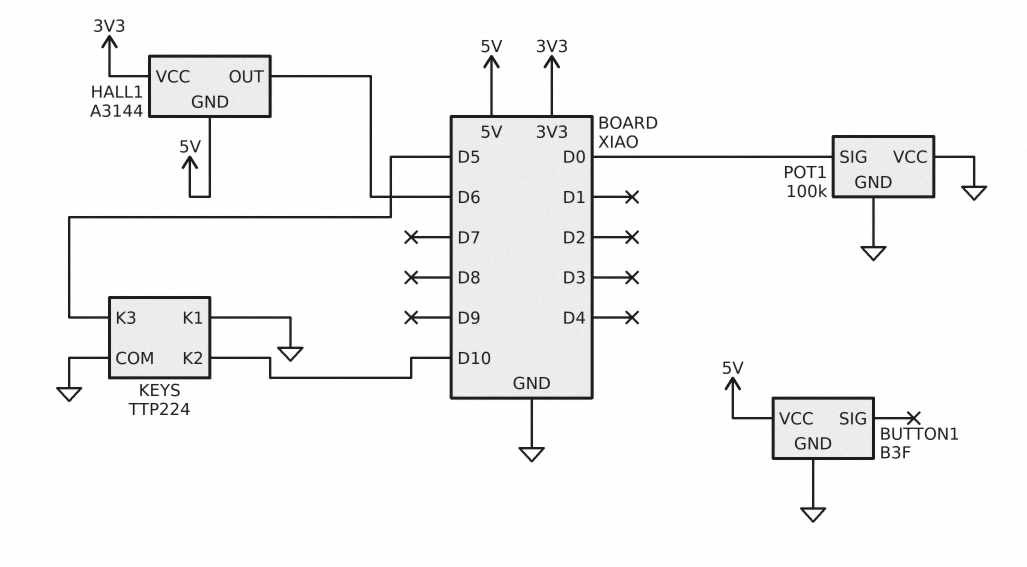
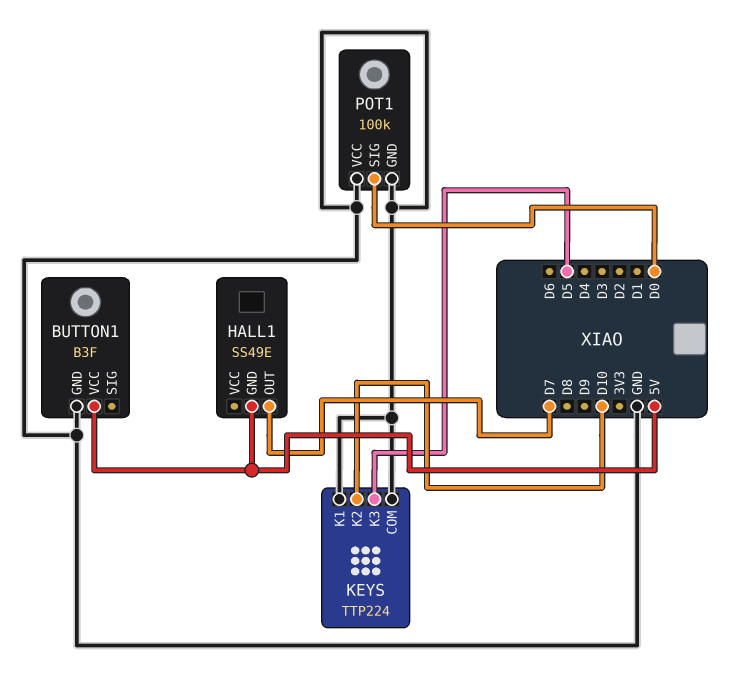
HALL1: A3144 -> SS49E
HALL1 pin OUT: D6 -> D7
HALL1 pin VCC: 3V3 -> none

